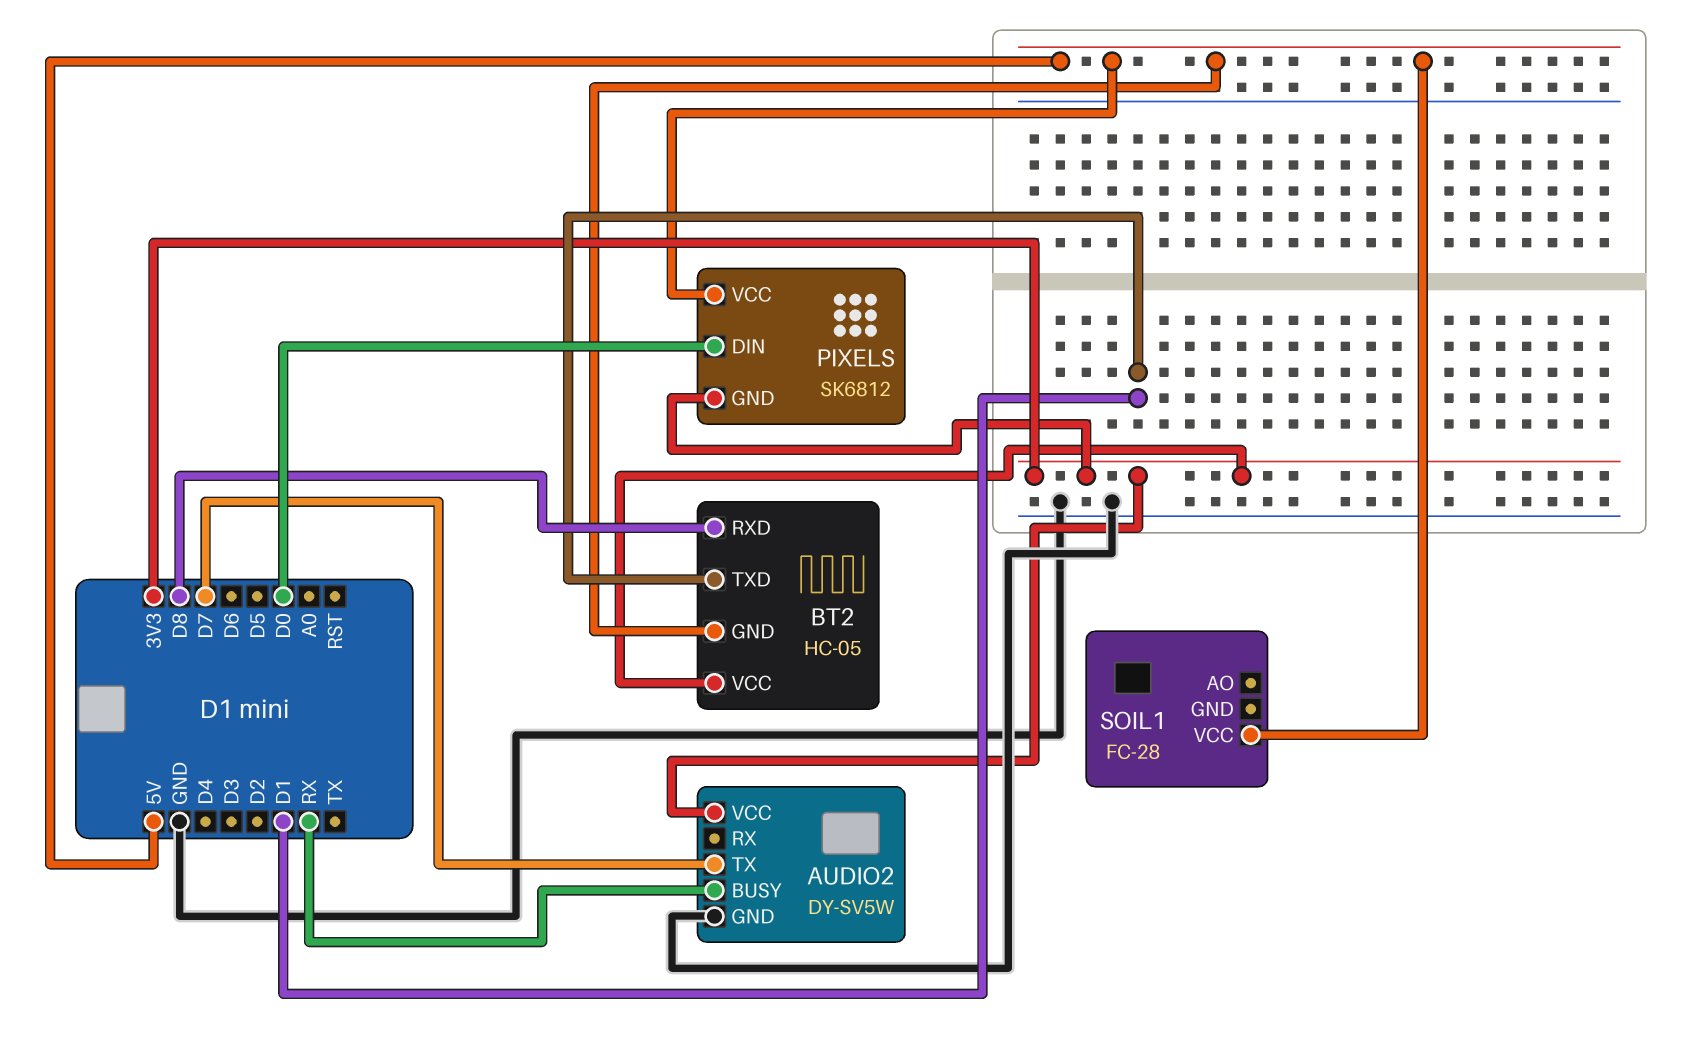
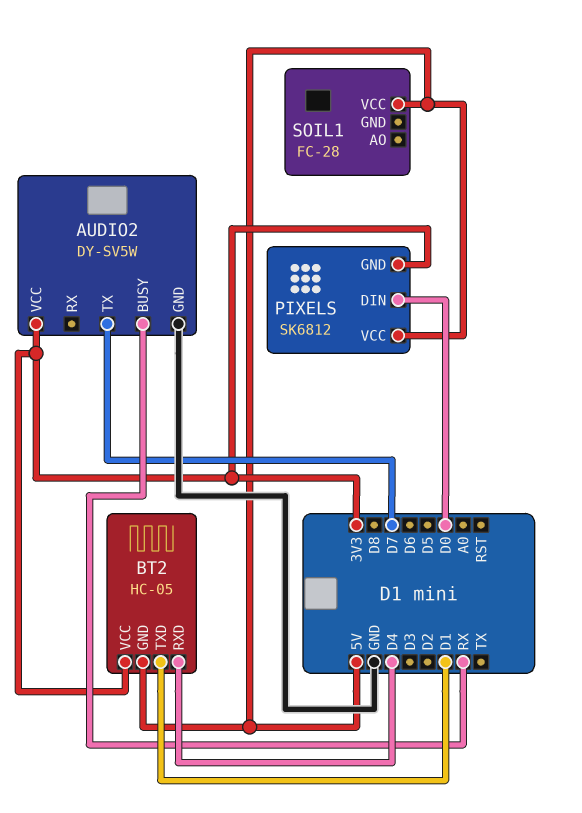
BT2 pin RXD: D8 -> D4

